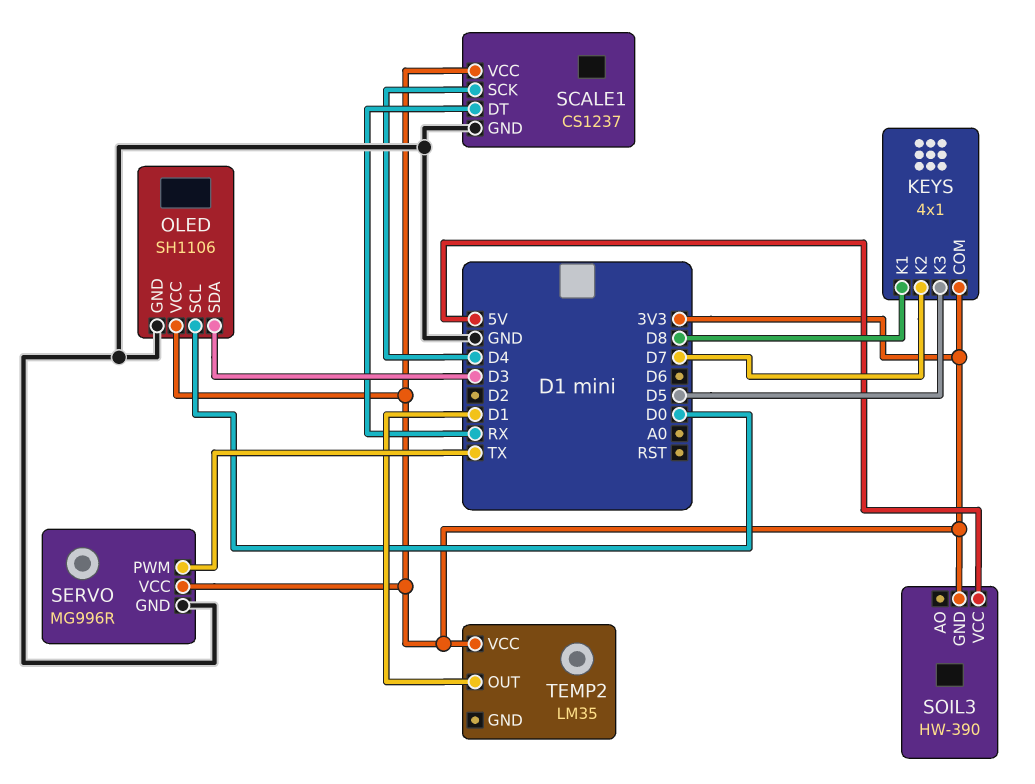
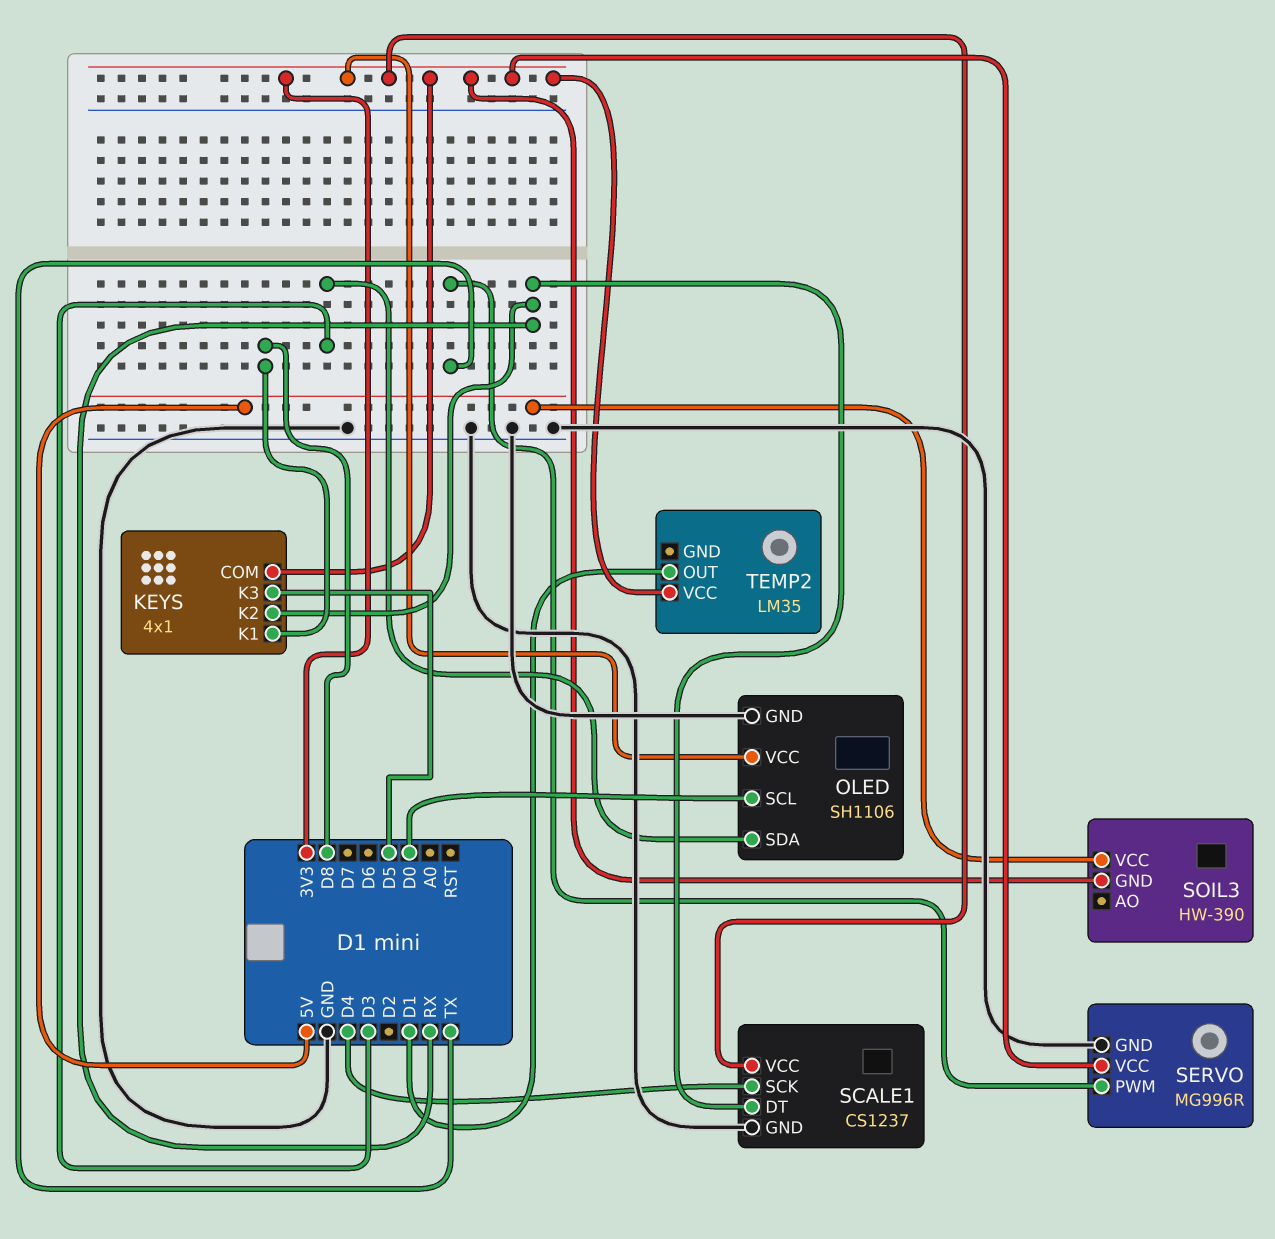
KEYS pin K2: D7 -> RX

